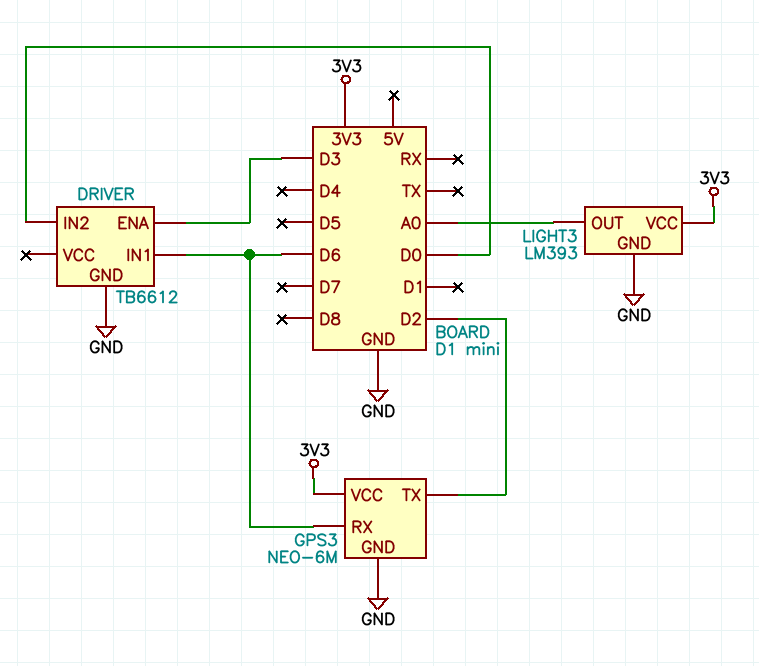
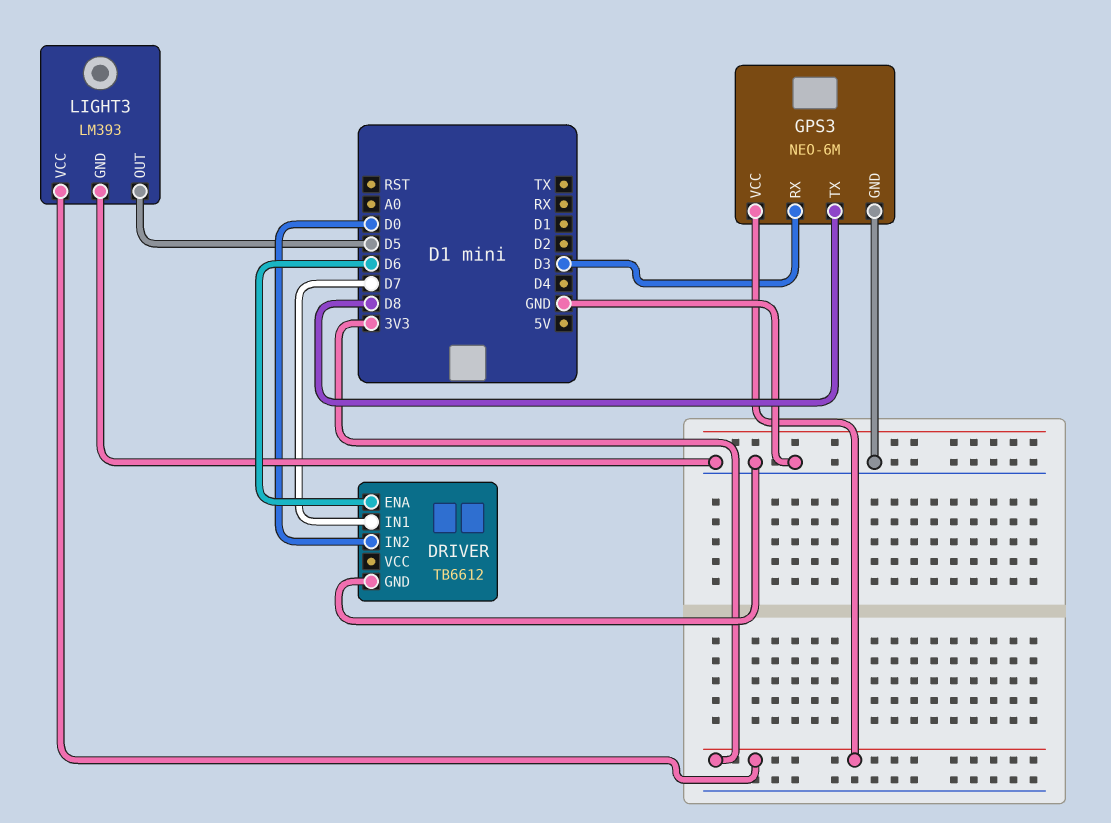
DRIVER pin ENA: D3 -> D6
DRIVER pin IN1: D6 -> D7
GPS3 pin RX: D6 -> D3
GPS3 pin TX: D2 -> D8
LIGHT3 pin OUT: A0 -> D5

